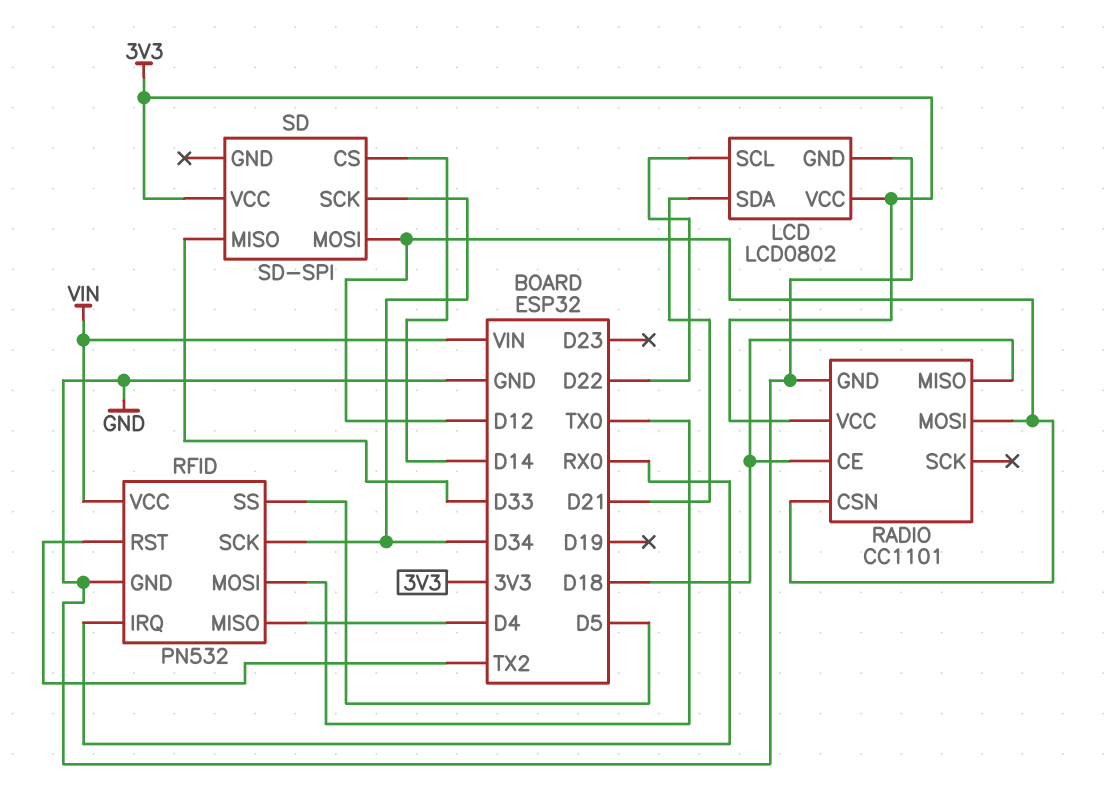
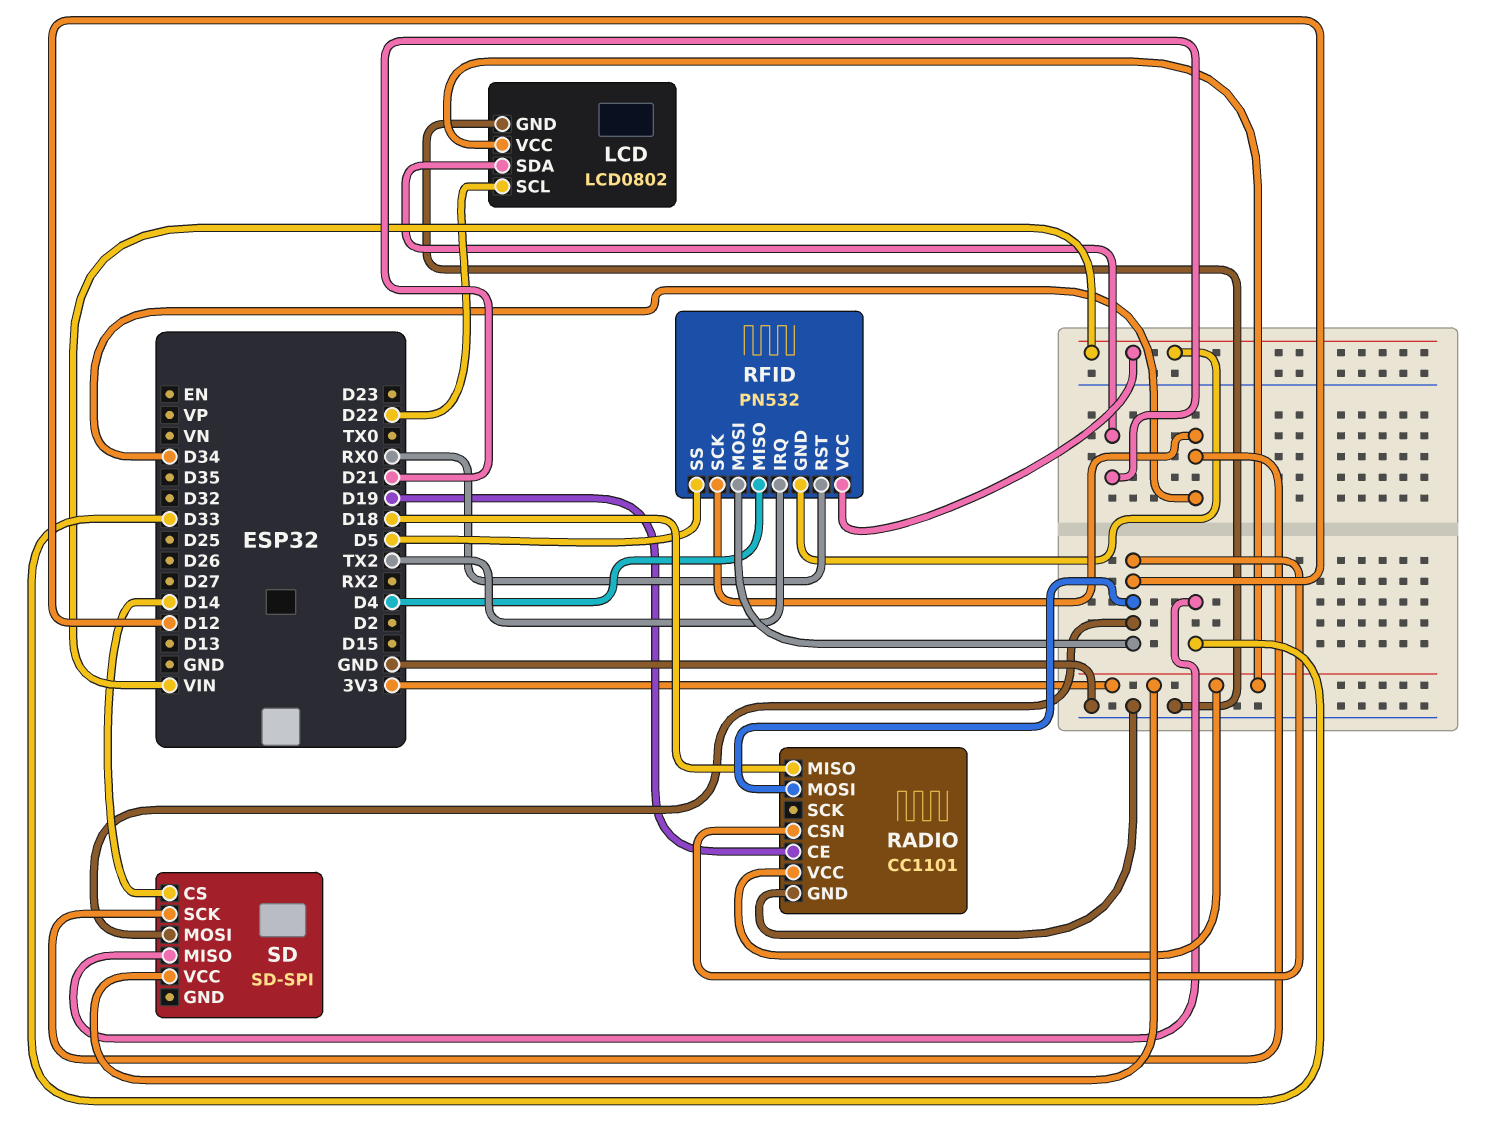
RADIO pin CE: D18 -> D19
RFID pin GND: GND -> VIN
RFID pin IRQ: RX0 -> TX2
RFID pin MOSI: TX0 -> D12
RFID pin RST: TX2 -> RX0

